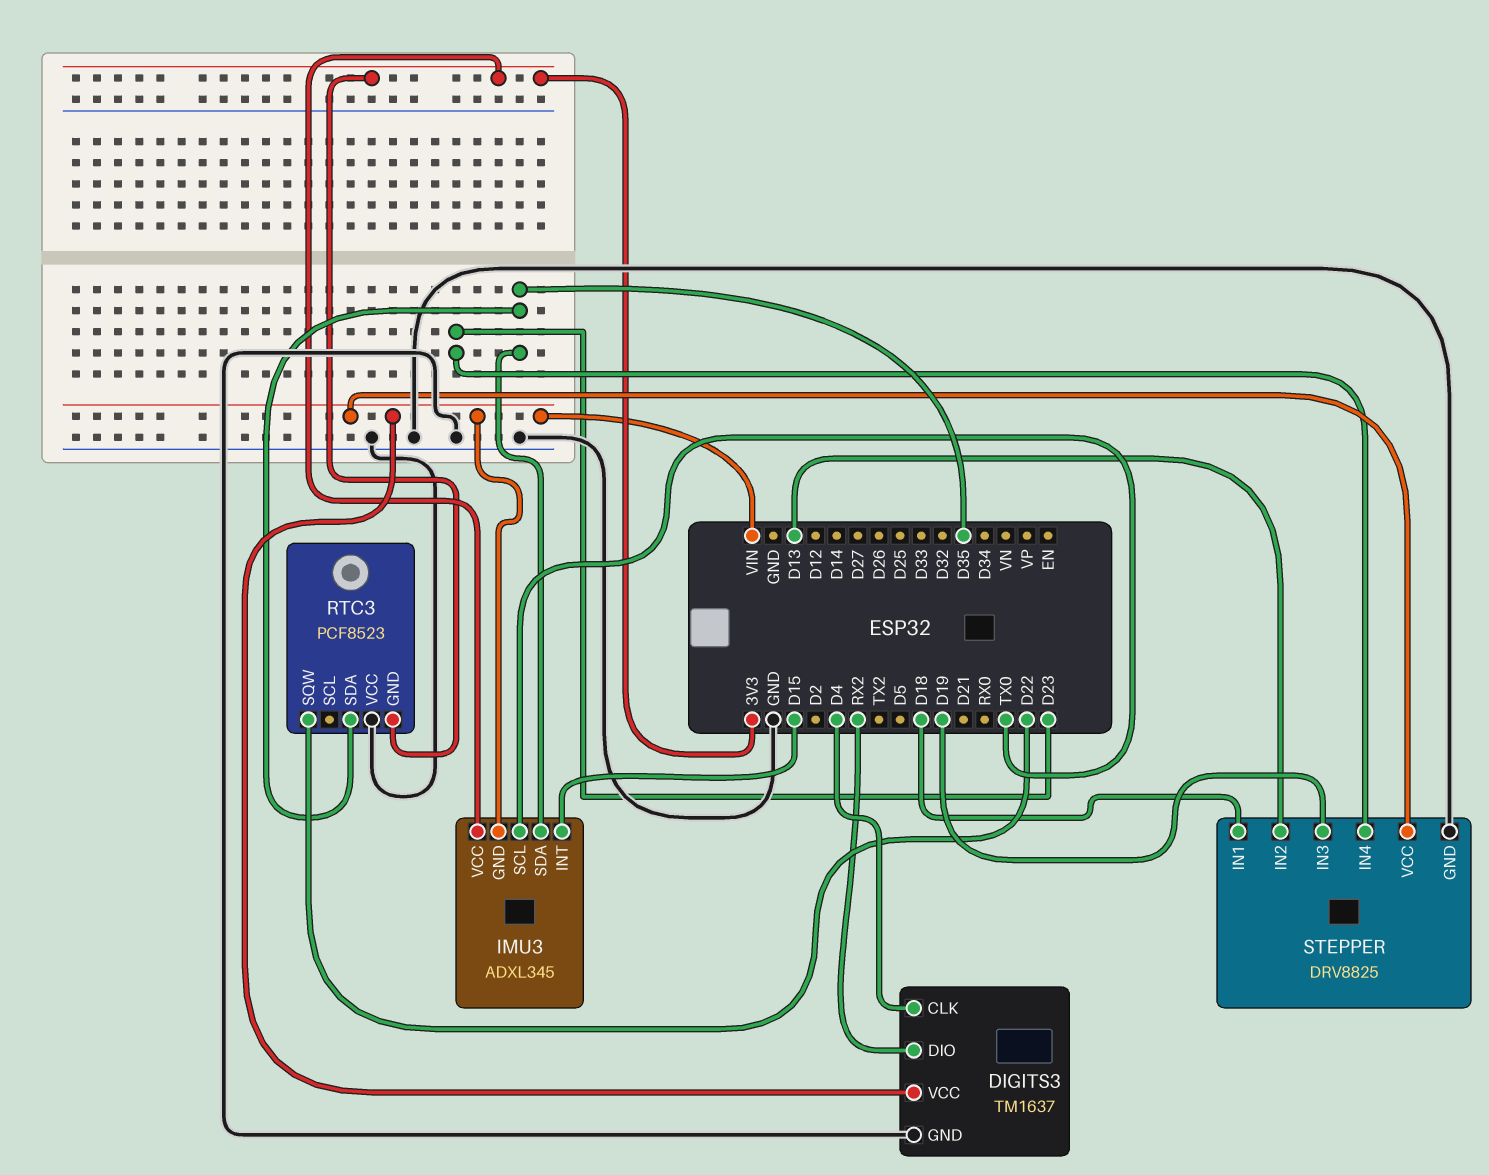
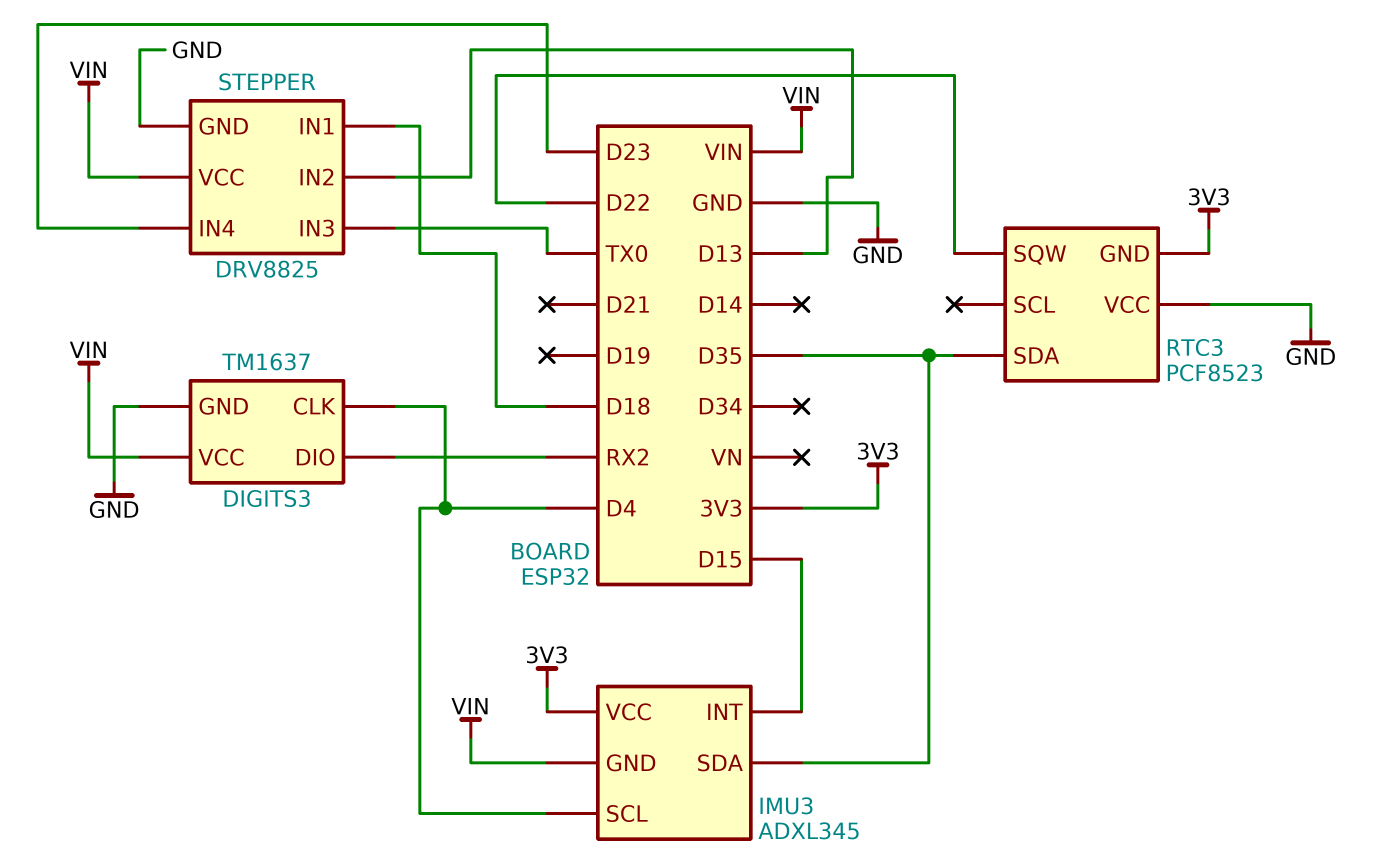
IMU3 pin SCL: TX0 -> D4
STEPPER pin IN3: D19 -> TX0

